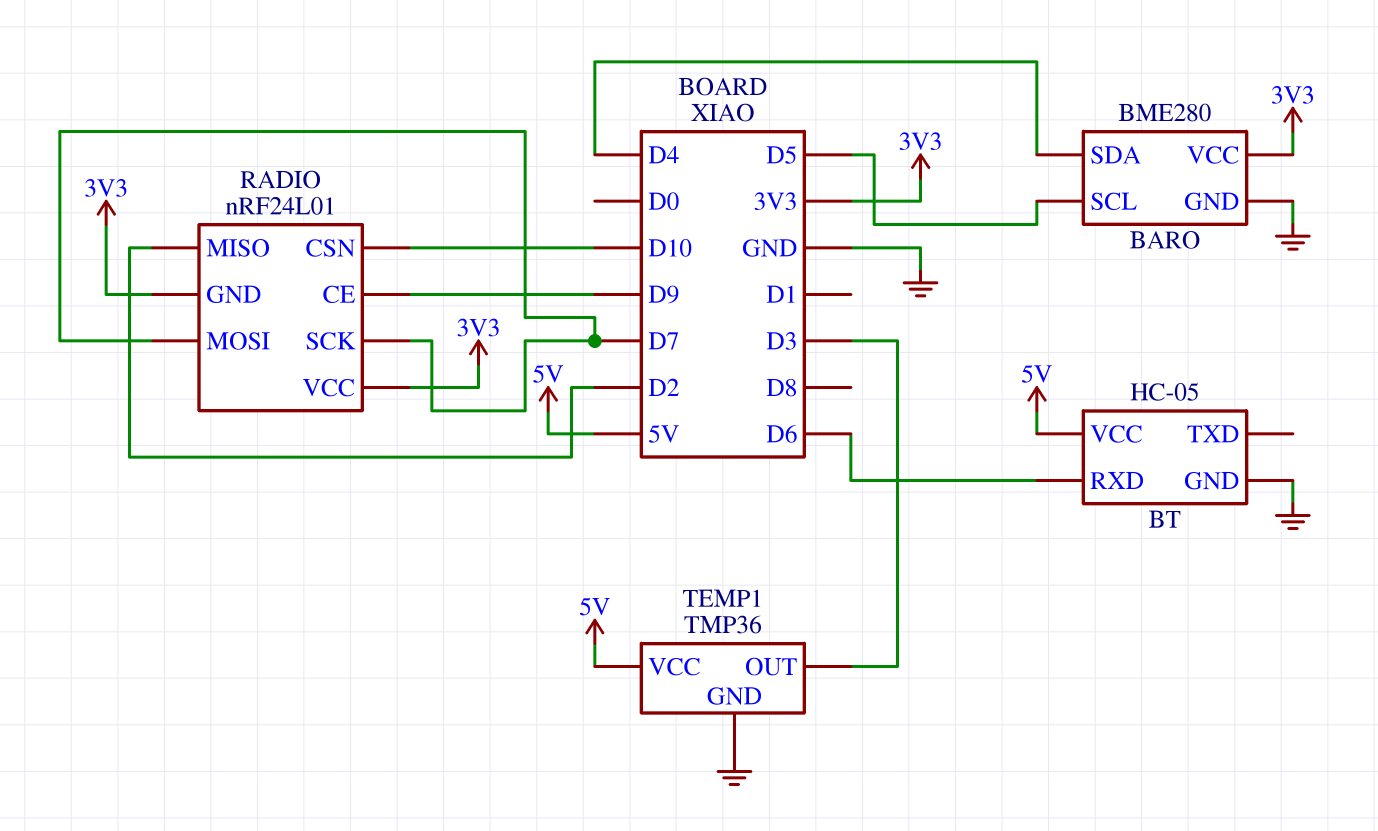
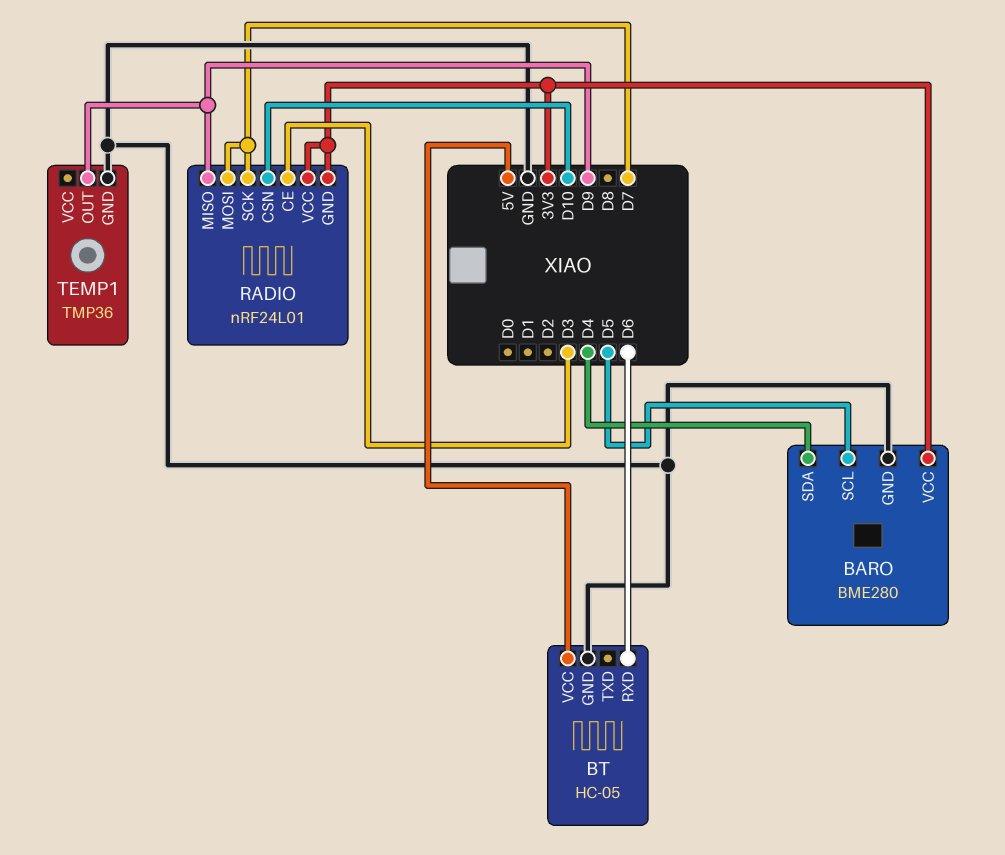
RADIO pin CE: D9 -> D3
RADIO pin MISO: D2 -> D9
TEMP1 pin OUT: D3 -> D9
TEMP1 pin VCC: 5V -> none

